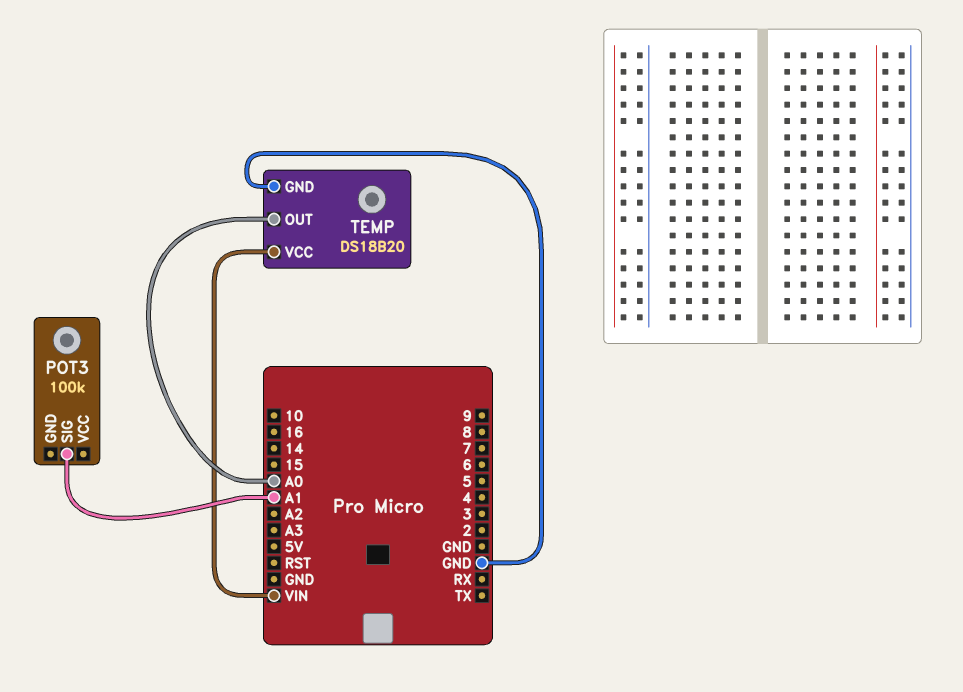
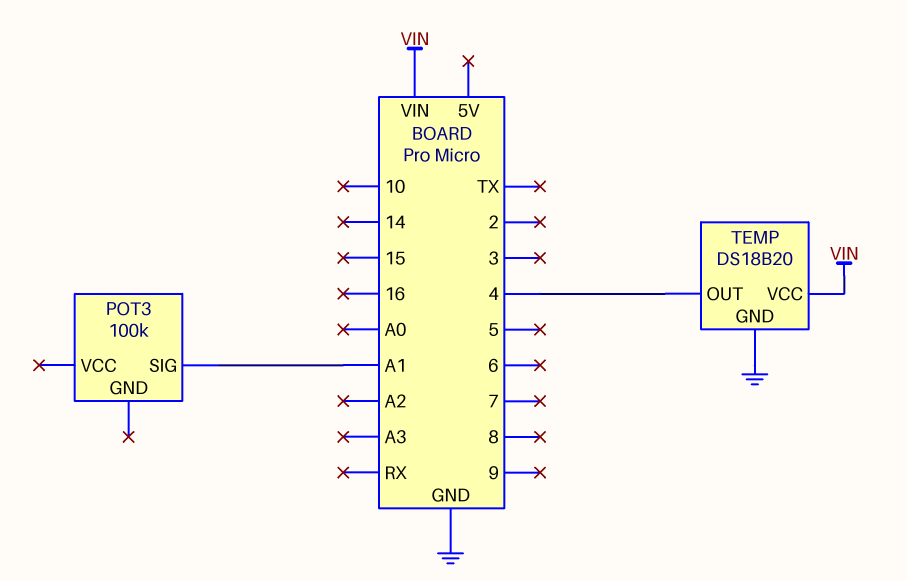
TEMP pin OUT: A0 -> 4

